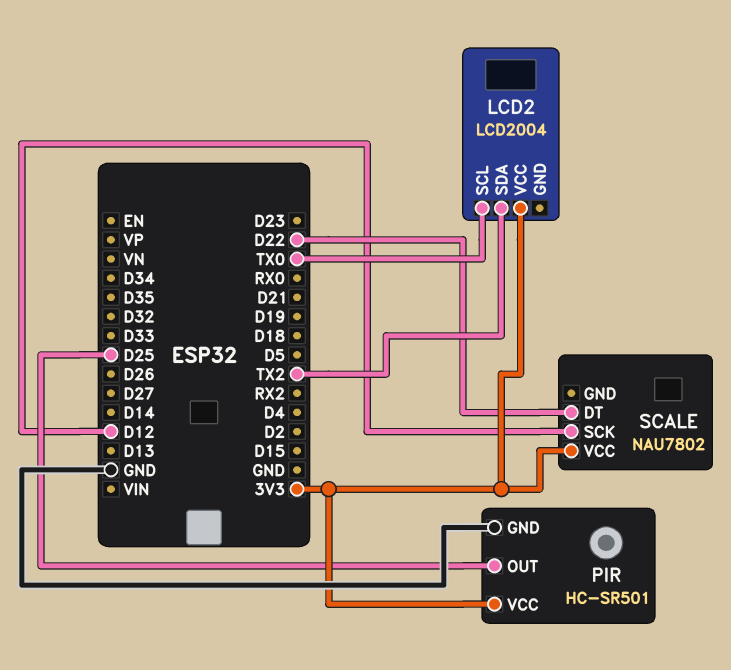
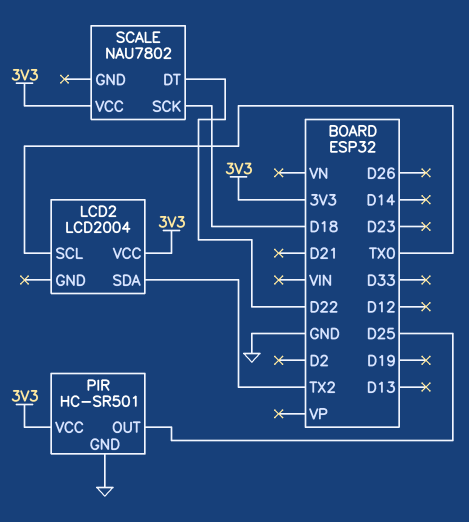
SCALE pin SCK: D12 -> D18

